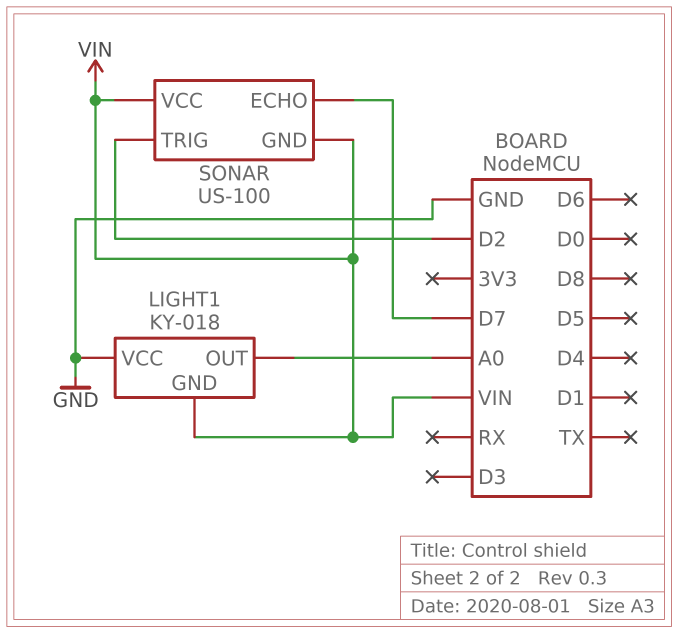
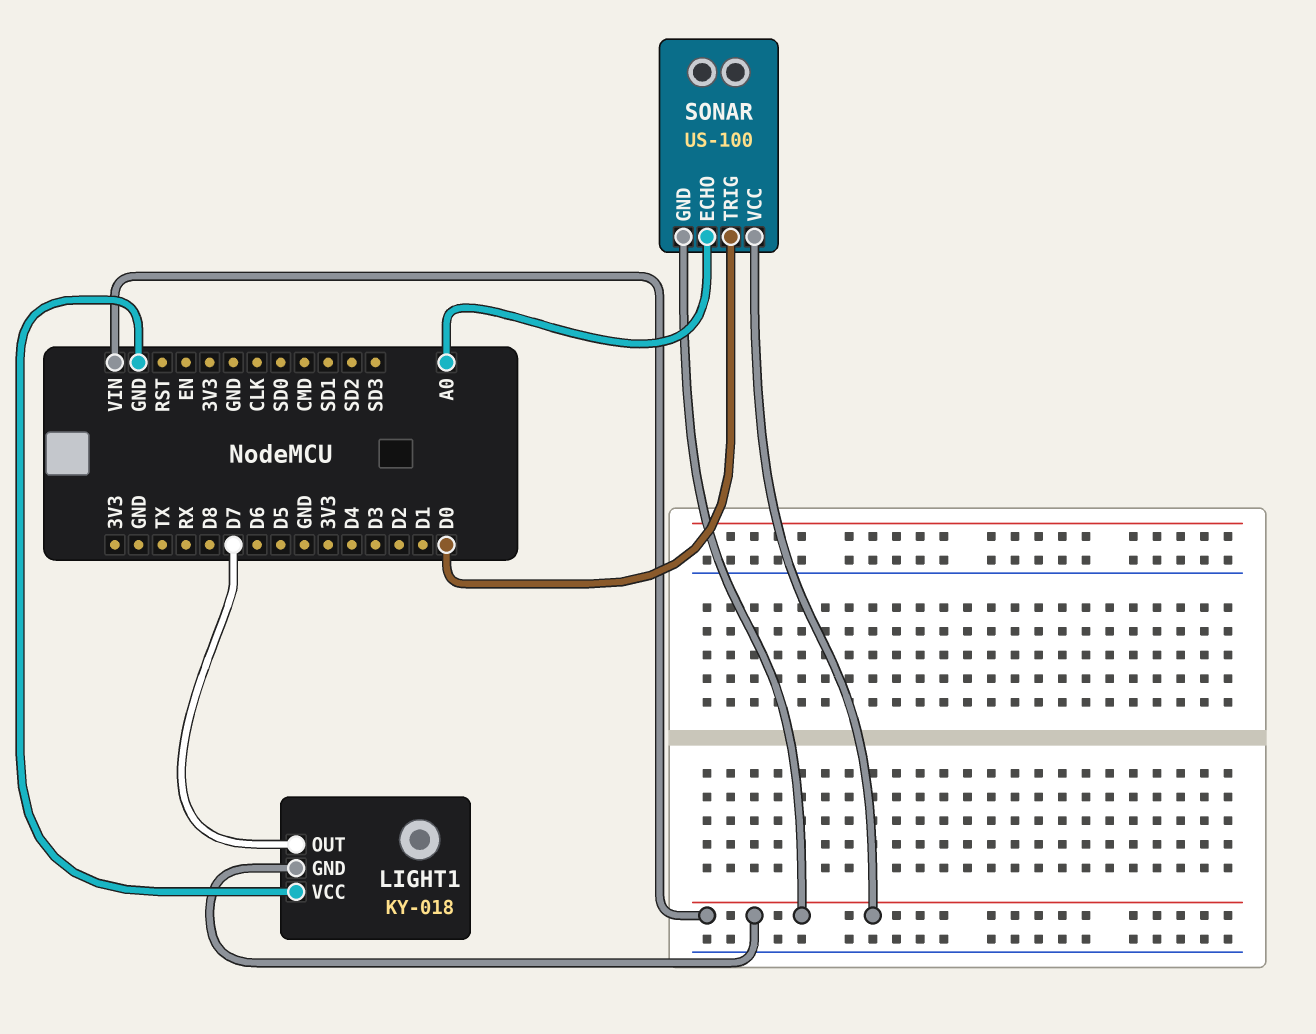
LIGHT1 pin OUT: A0 -> D7
SONAR pin ECHO: D7 -> A0
SONAR pin TRIG: D2 -> D0

